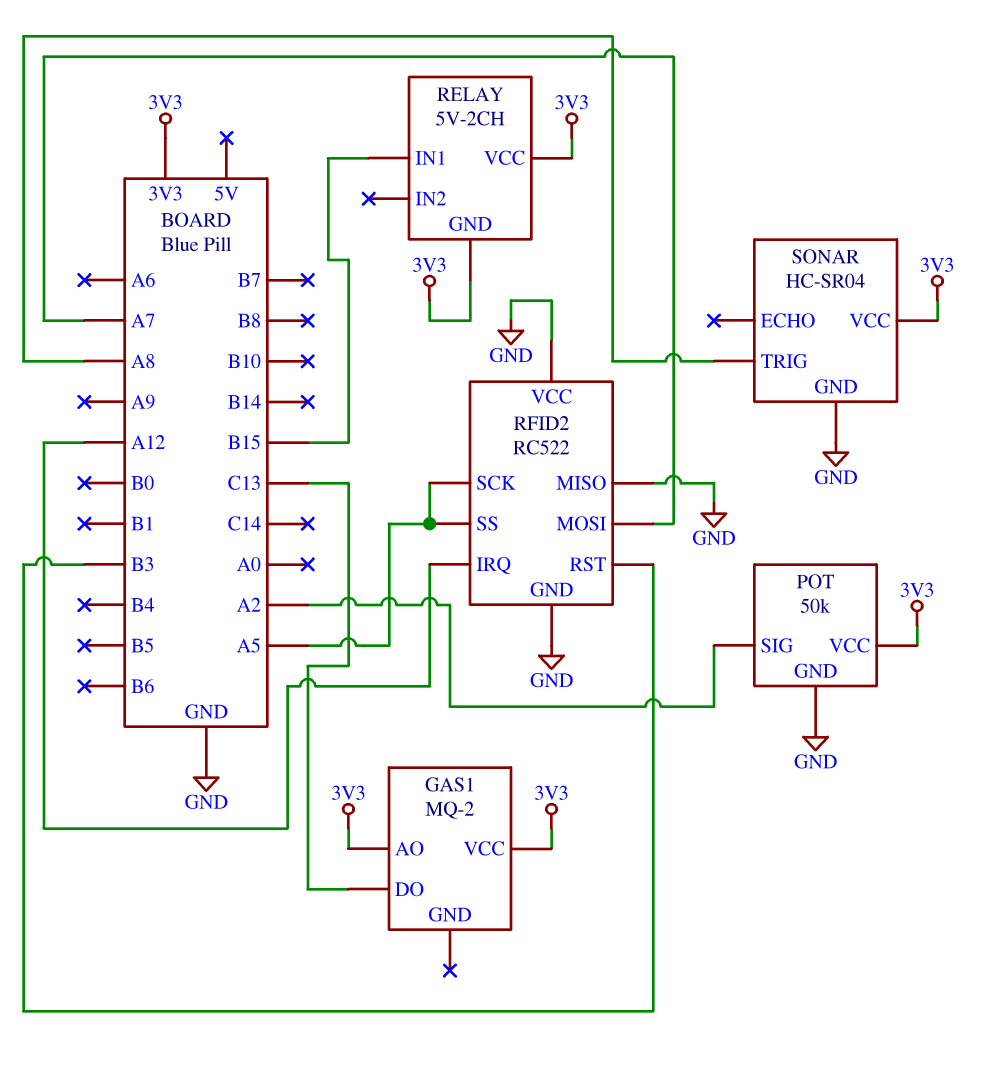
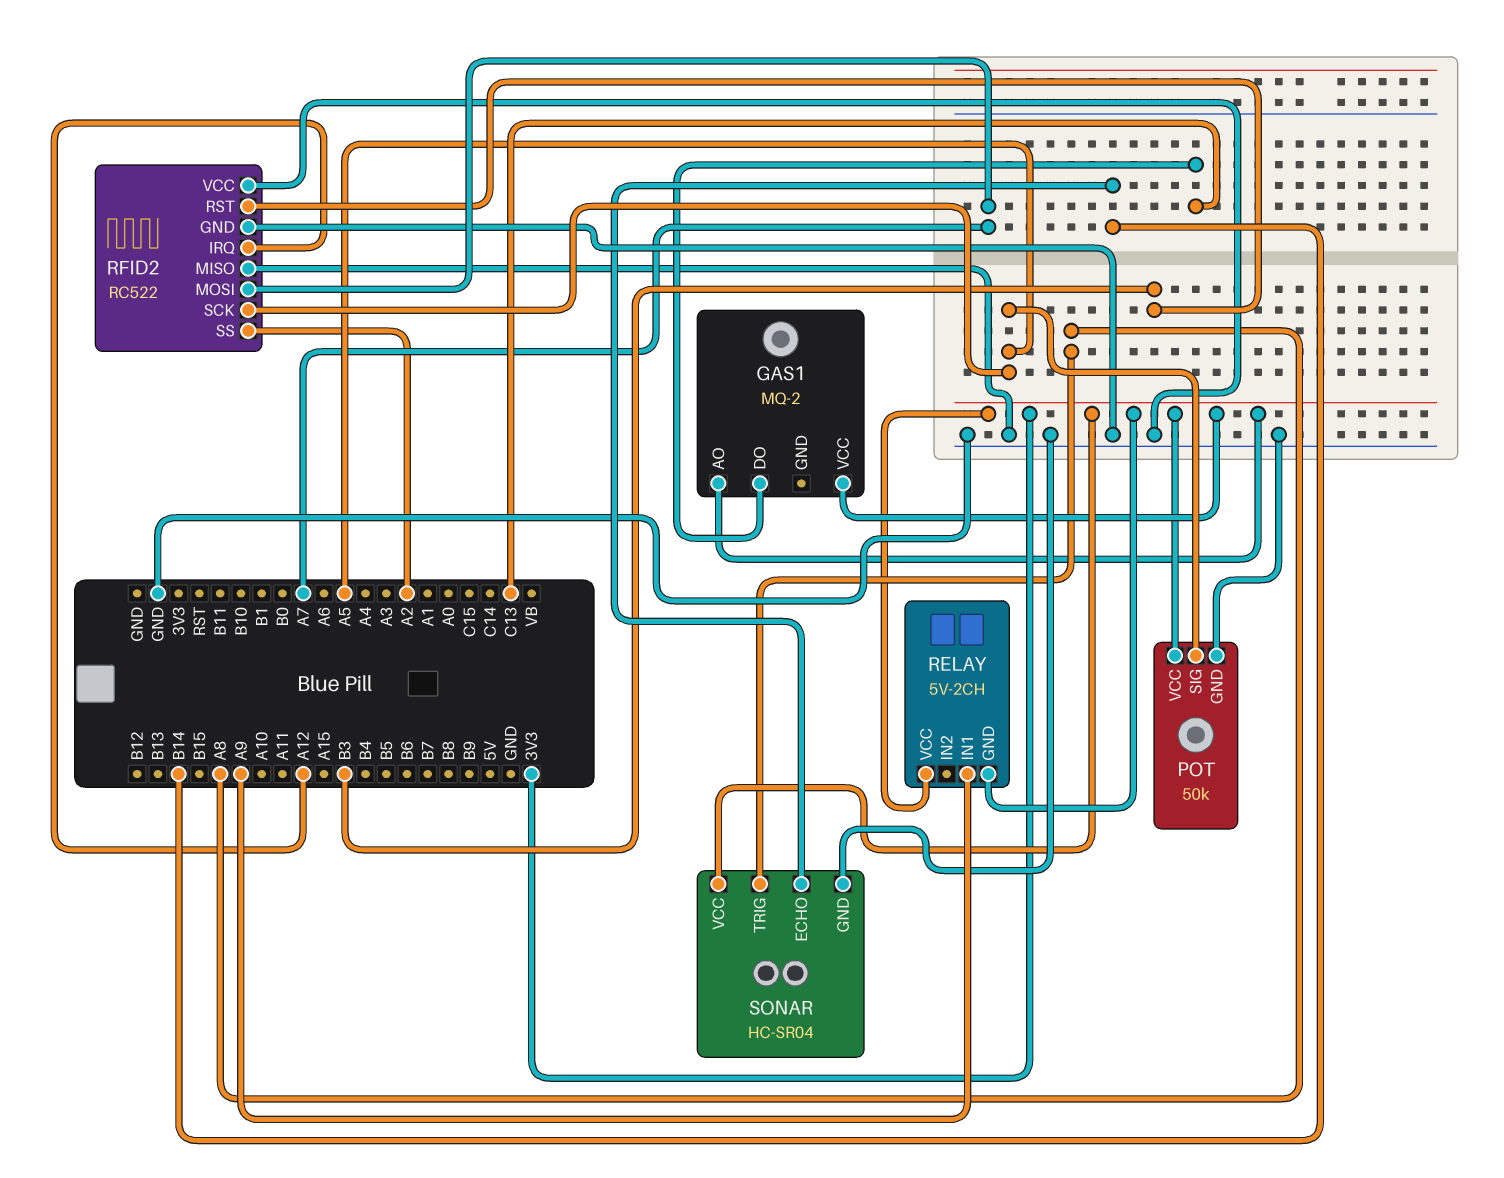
POT pin SIG: A2 -> A5
RELAY pin IN1: B15 -> A9
RFID2 pin SS: A5 -> A2
SONAR pin ECHO: none -> B14

